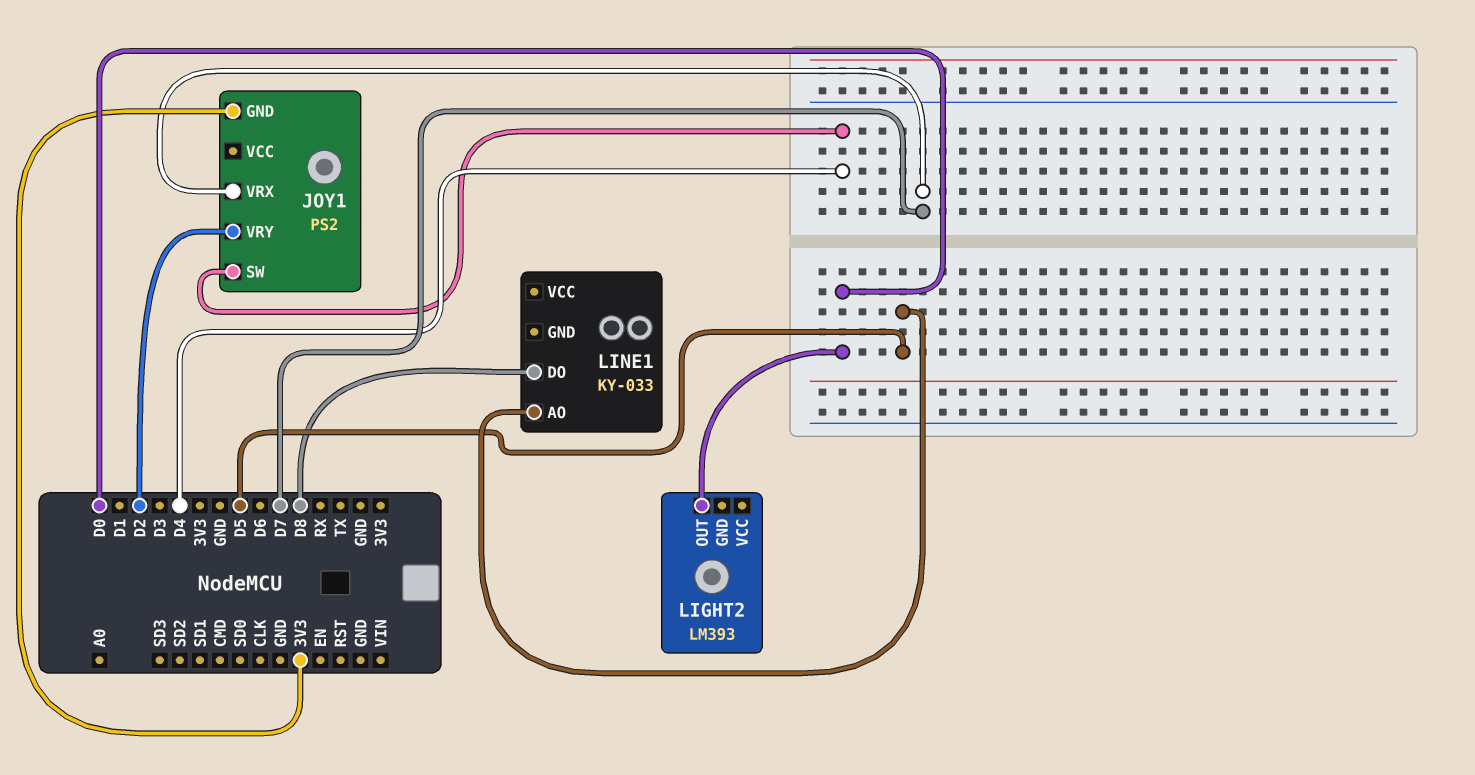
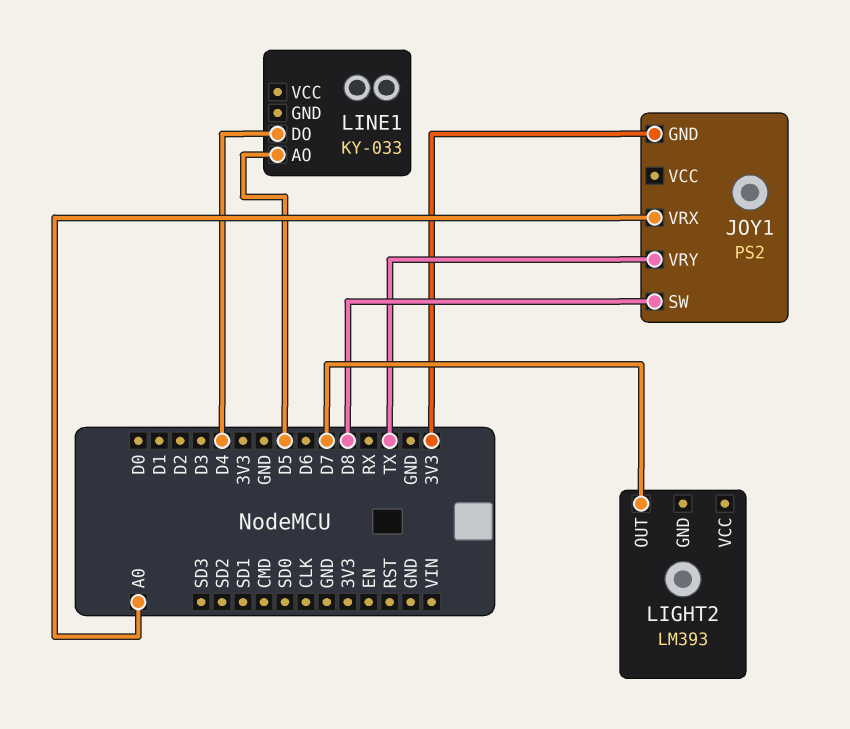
JOY1 pin SW: D4 -> D8
JOY1 pin VRX: D7 -> A0
JOY1 pin VRY: D2 -> TX
LIGHT2 pin OUT: D0 -> D7
LINE1 pin DO: D8 -> D4

